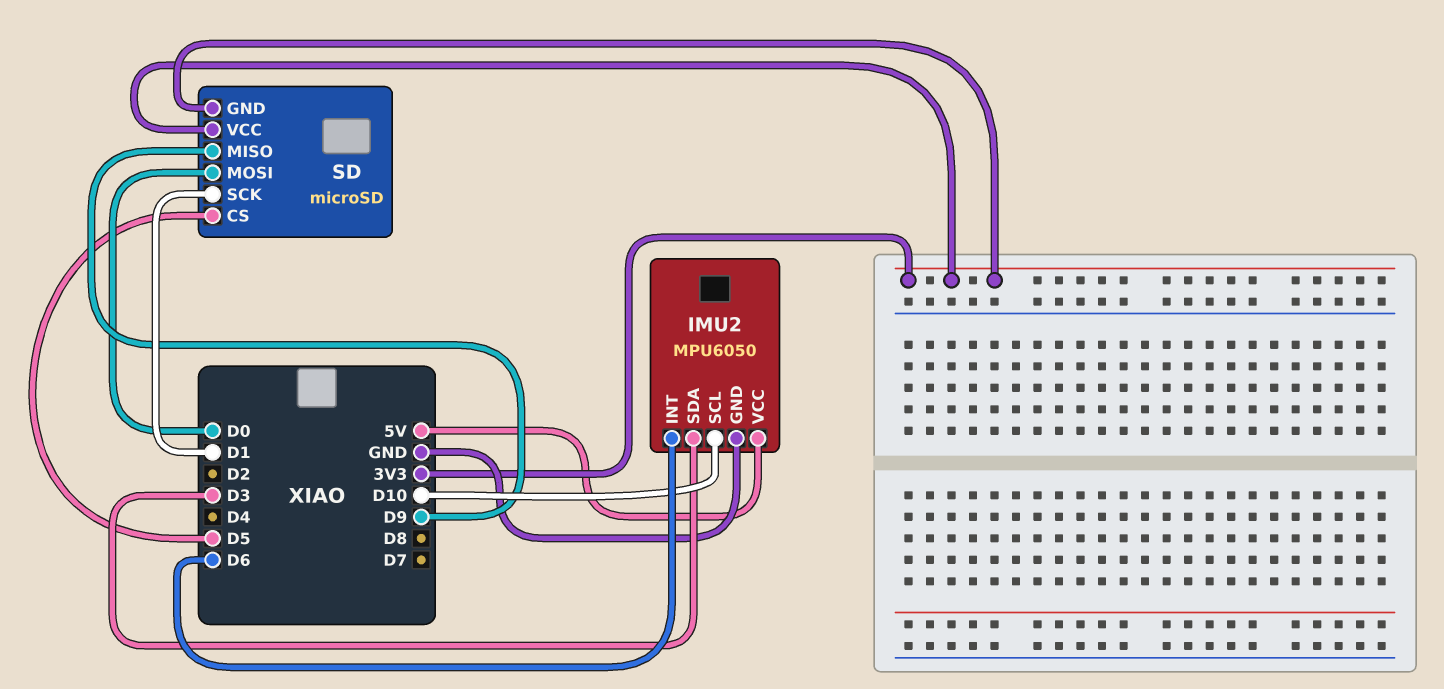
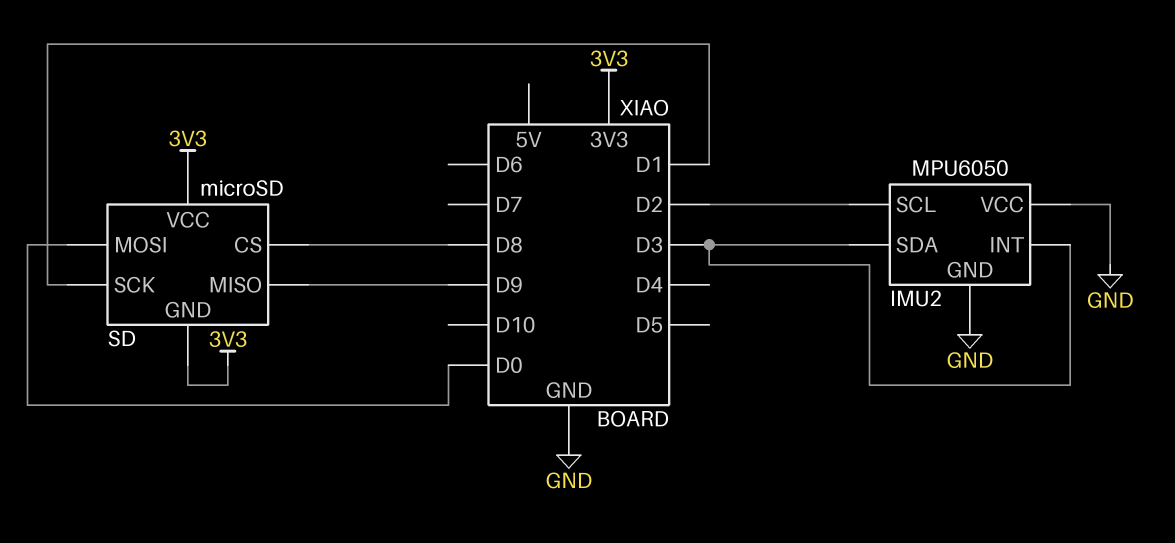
IMU2 pin INT: D6 -> D3
IMU2 pin SCL: D10 -> D2
IMU2 pin VCC: 5V -> GND
SD pin CS: D5 -> D8

